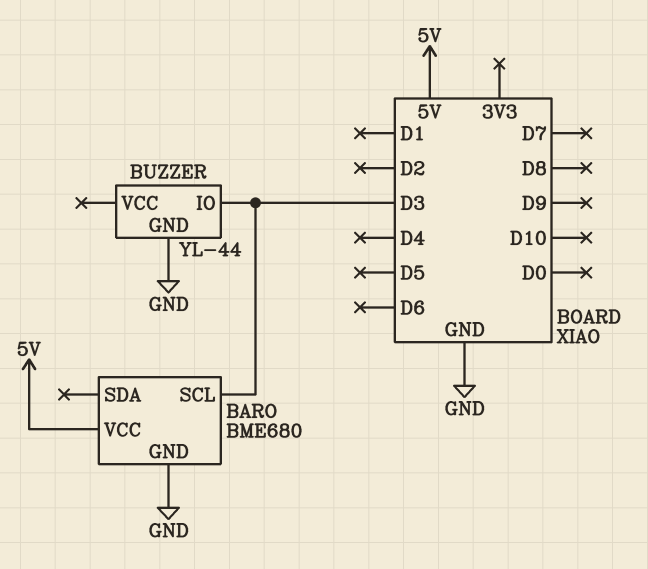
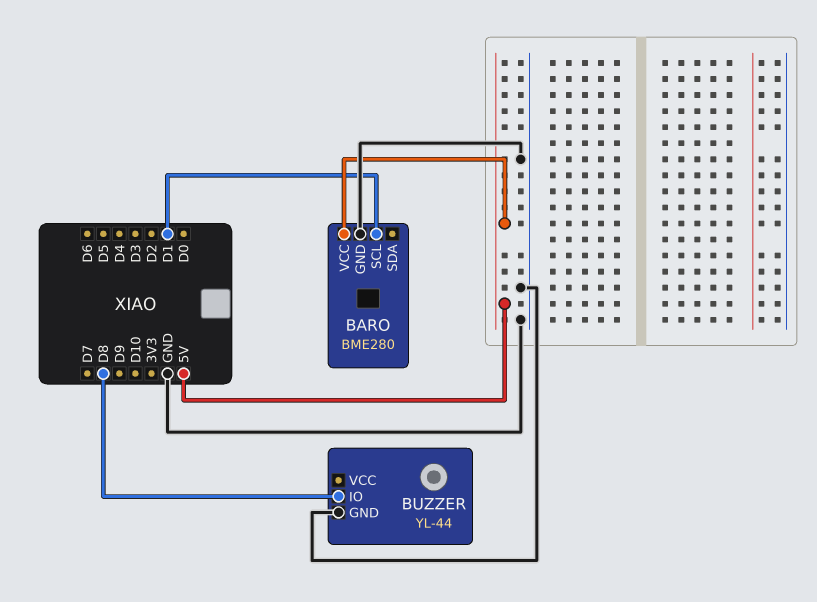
BARO: BME680 -> BME280
BARO pin SCL: D3 -> D1
BUZZER pin IO: D3 -> D8

